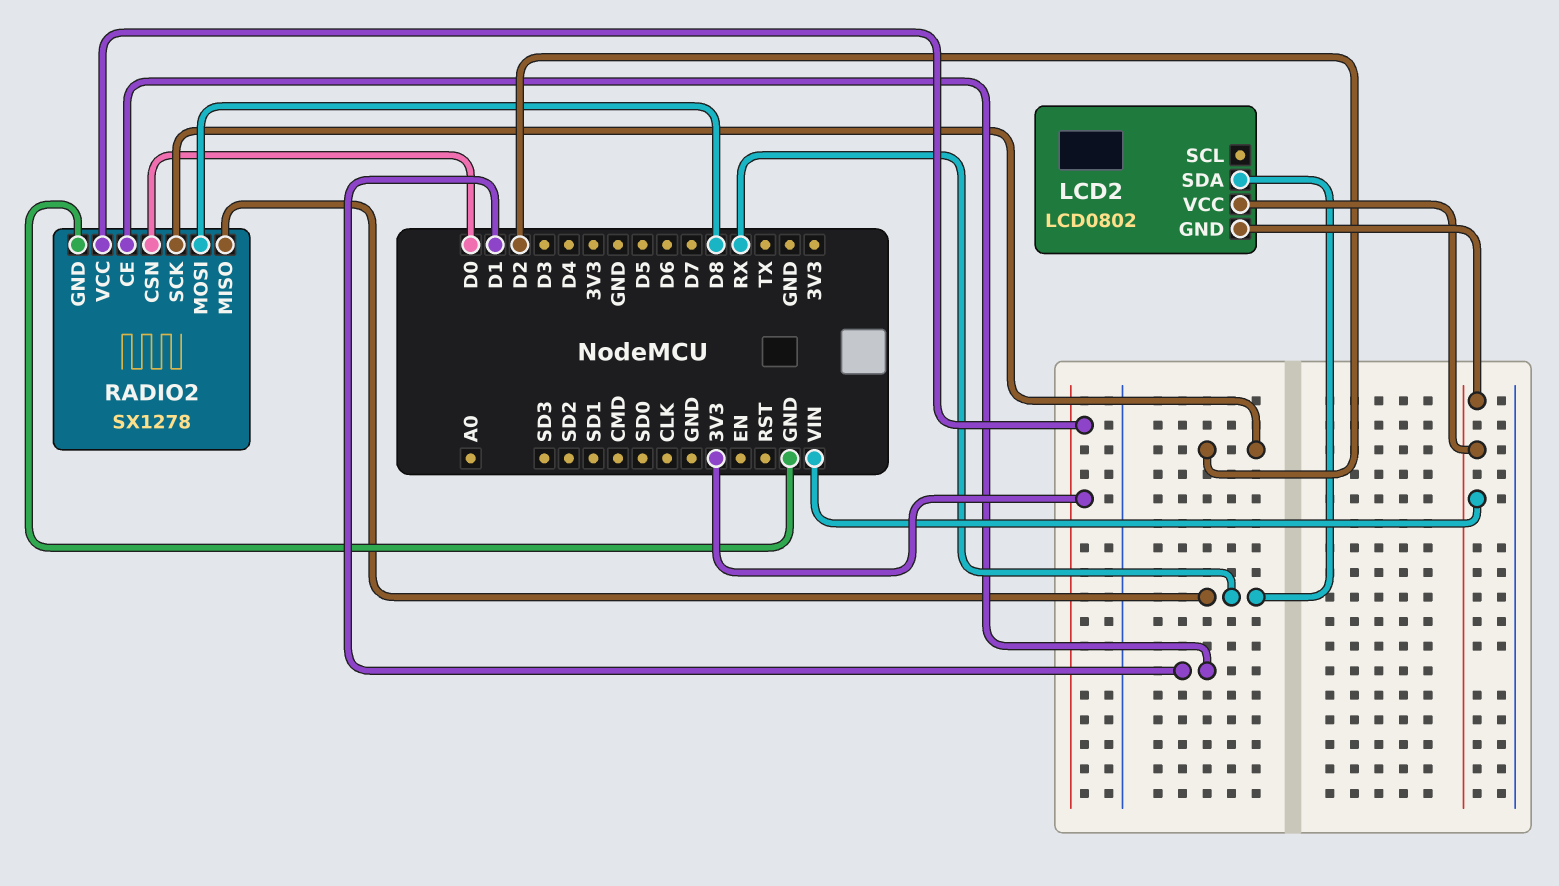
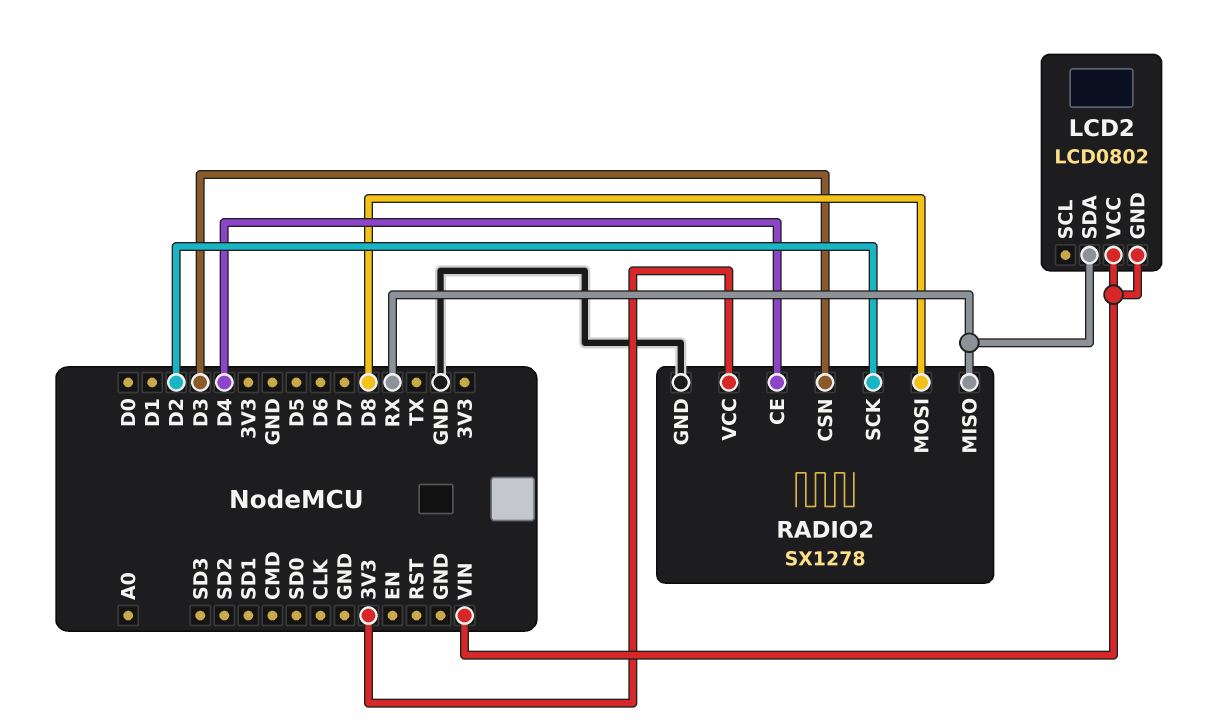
RADIO2 pin CE: D1 -> D4
RADIO2 pin CSN: D0 -> D3

